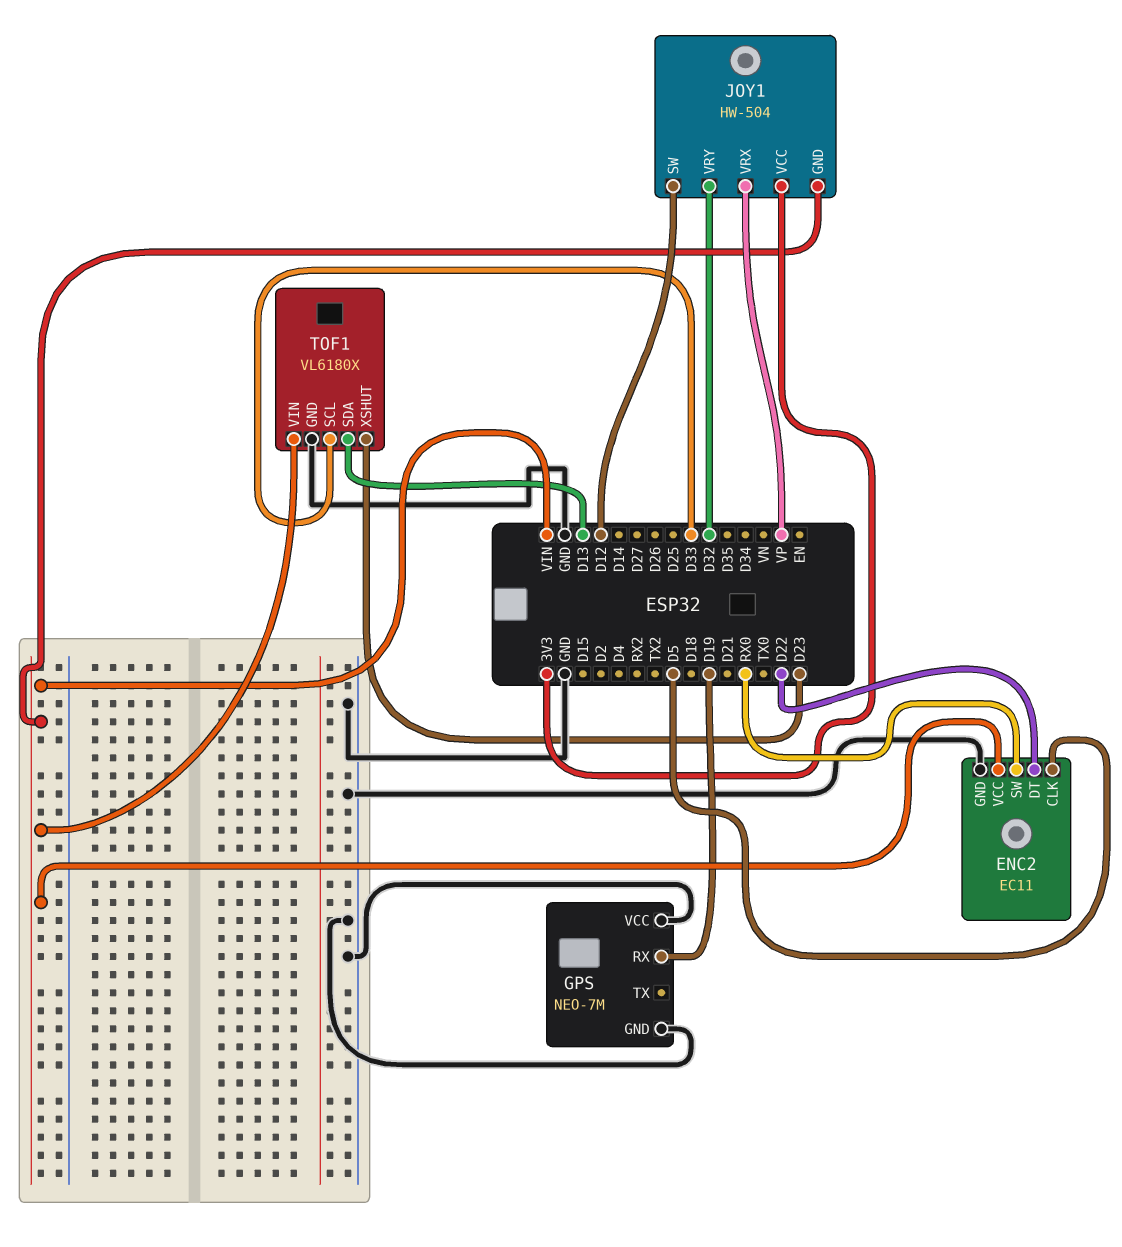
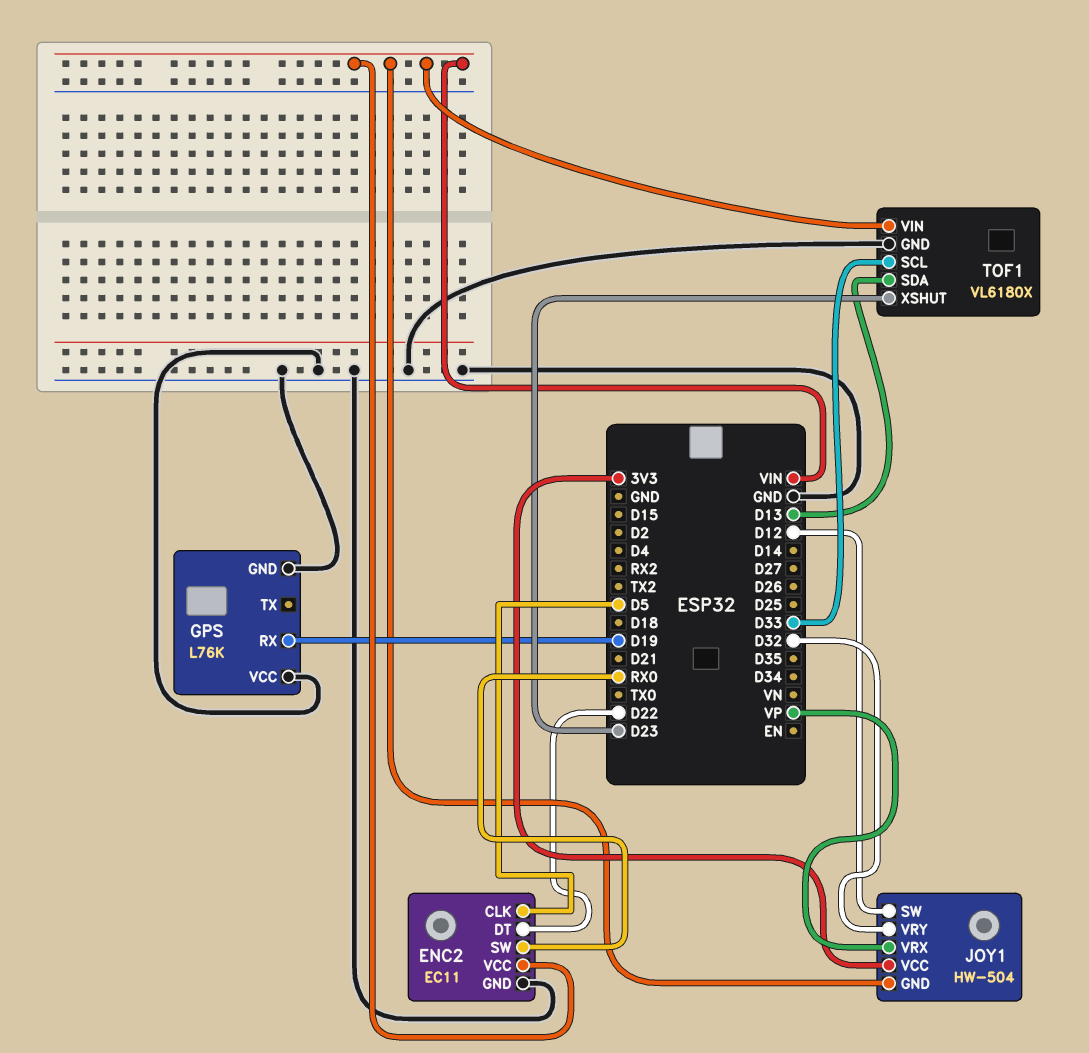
GPS: NEO-7M -> L76K

